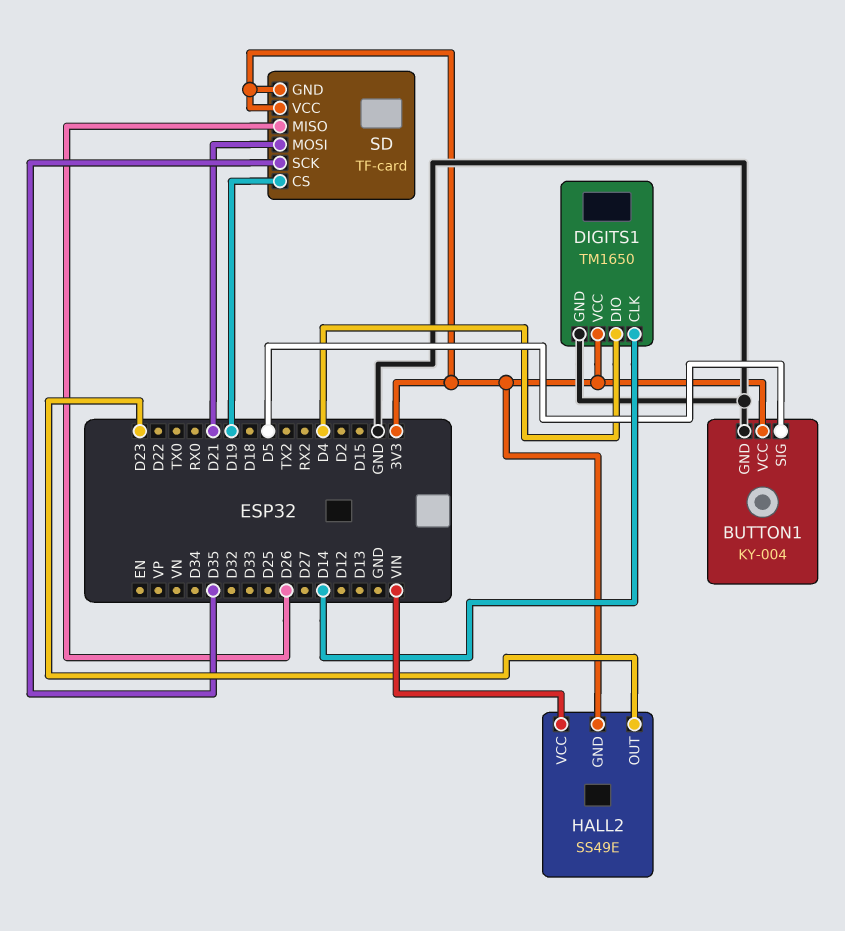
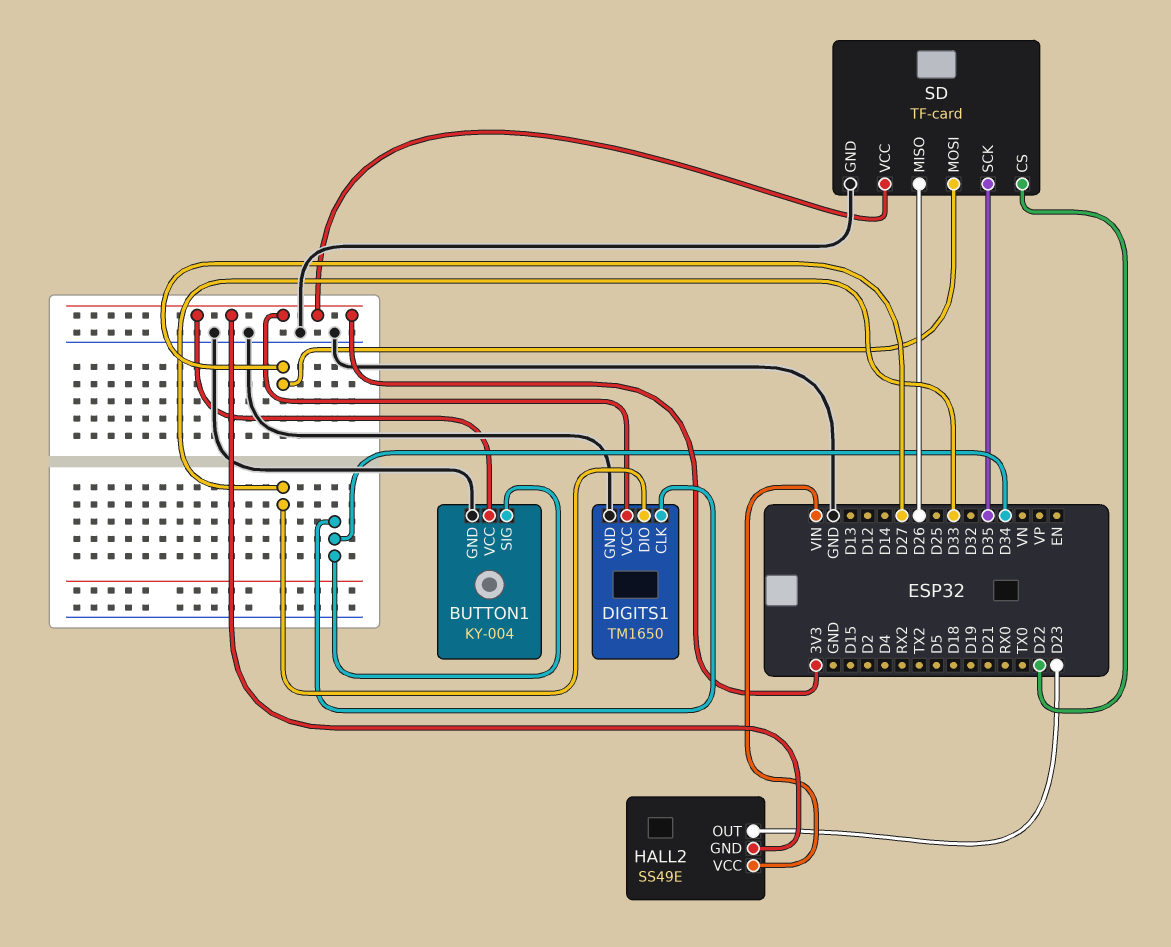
BUTTON1 pin SIG: D5 -> D34
DIGITS1 pin CLK: D14 -> D34
DIGITS1 pin DIO: D4 -> D33
SD pin CS: D19 -> D22
SD pin GND: 3V3 -> GND
SD pin MOSI: D21 -> D27

